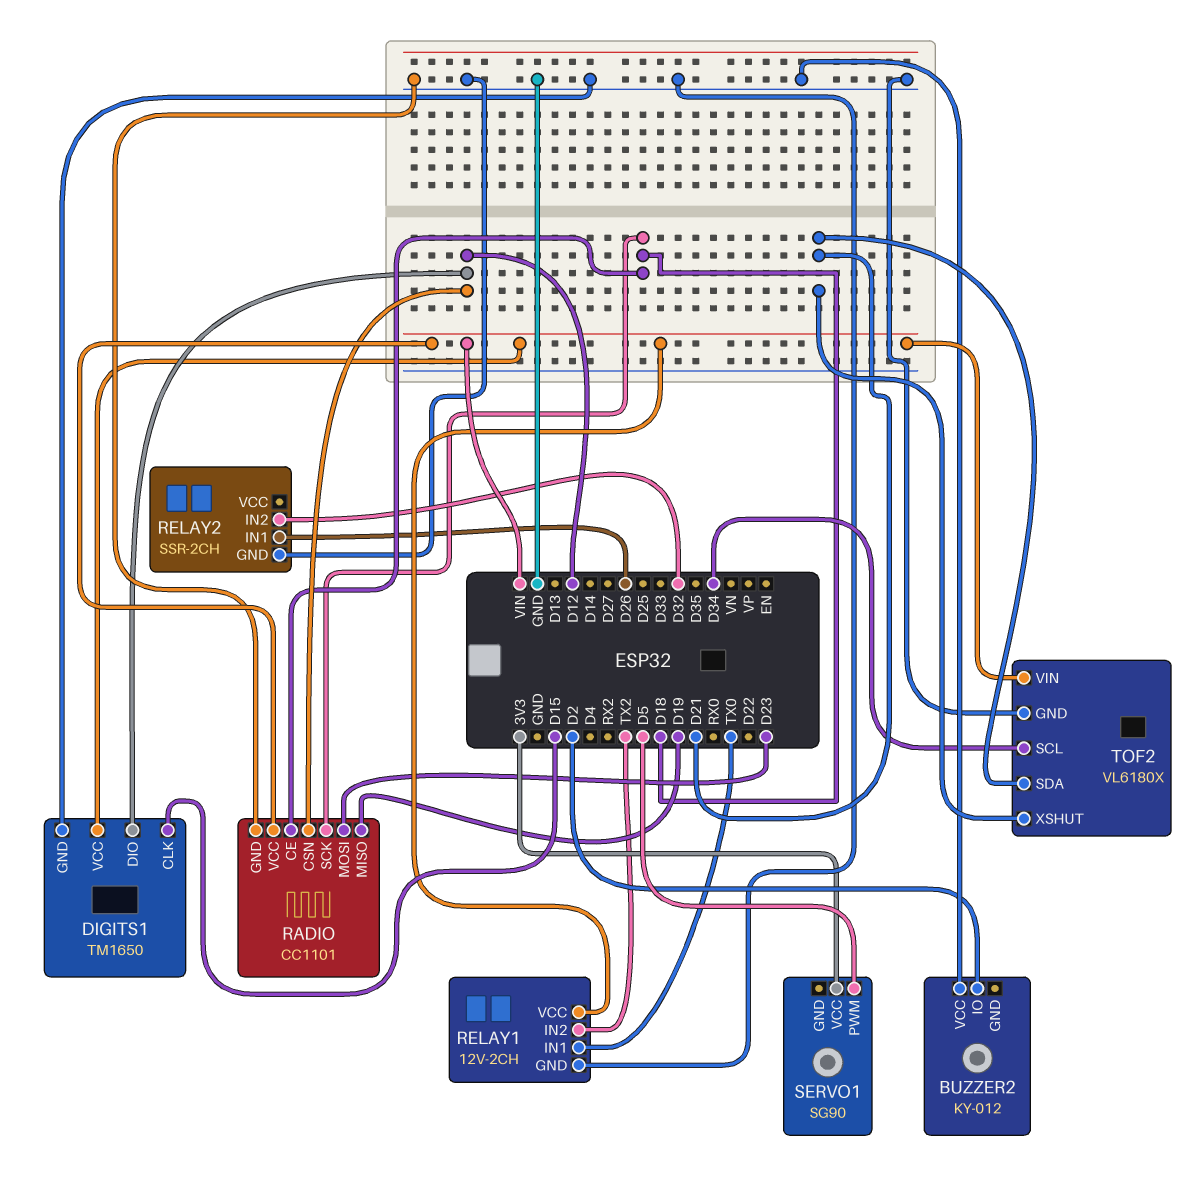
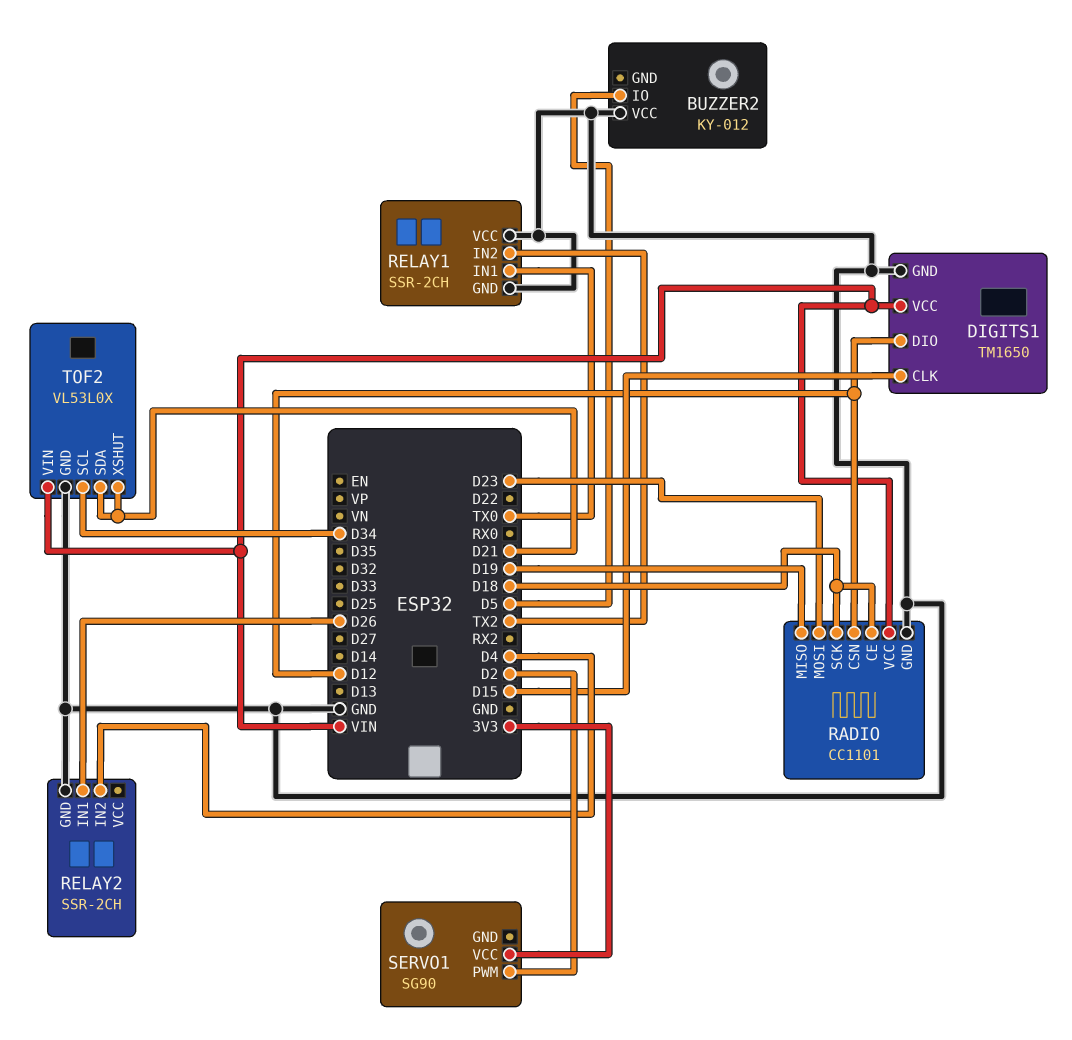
BUZZER2 pin IO: D2 -> D5
RELAY1: 12V-2CH -> SSR-2CH
RELAY1 pin VCC: VIN -> GND
RELAY2 pin IN2: D32 -> D4
SERVO1 pin PWM: D5 -> D2
TOF2: VL6180X -> VL53L0X

